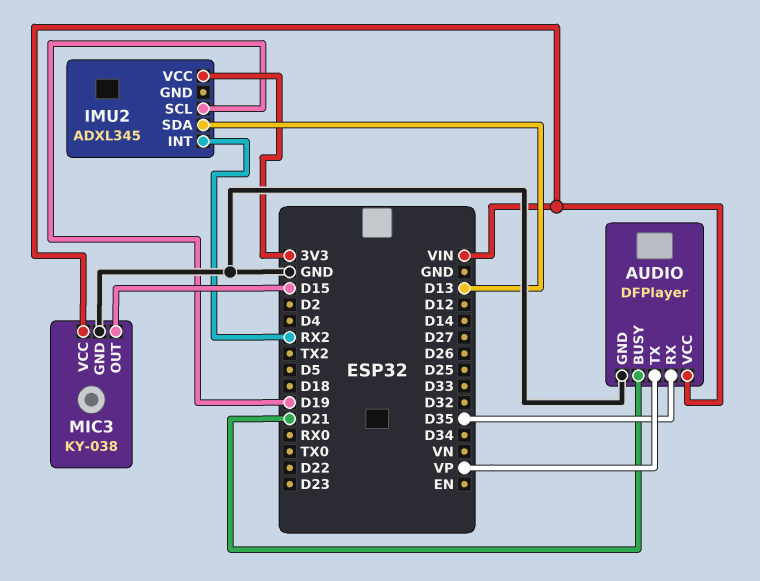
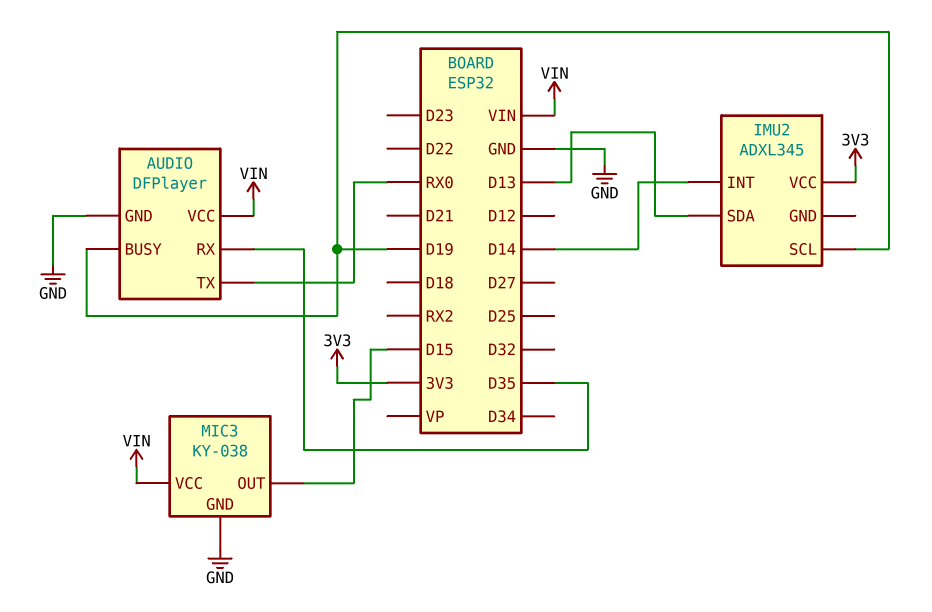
AUDIO pin BUSY: D21 -> D19
AUDIO pin TX: VP -> RX0
IMU2 pin INT: RX2 -> D14

